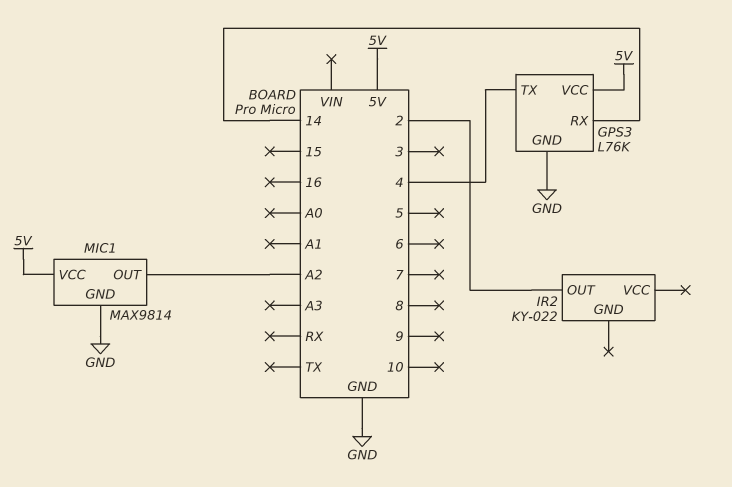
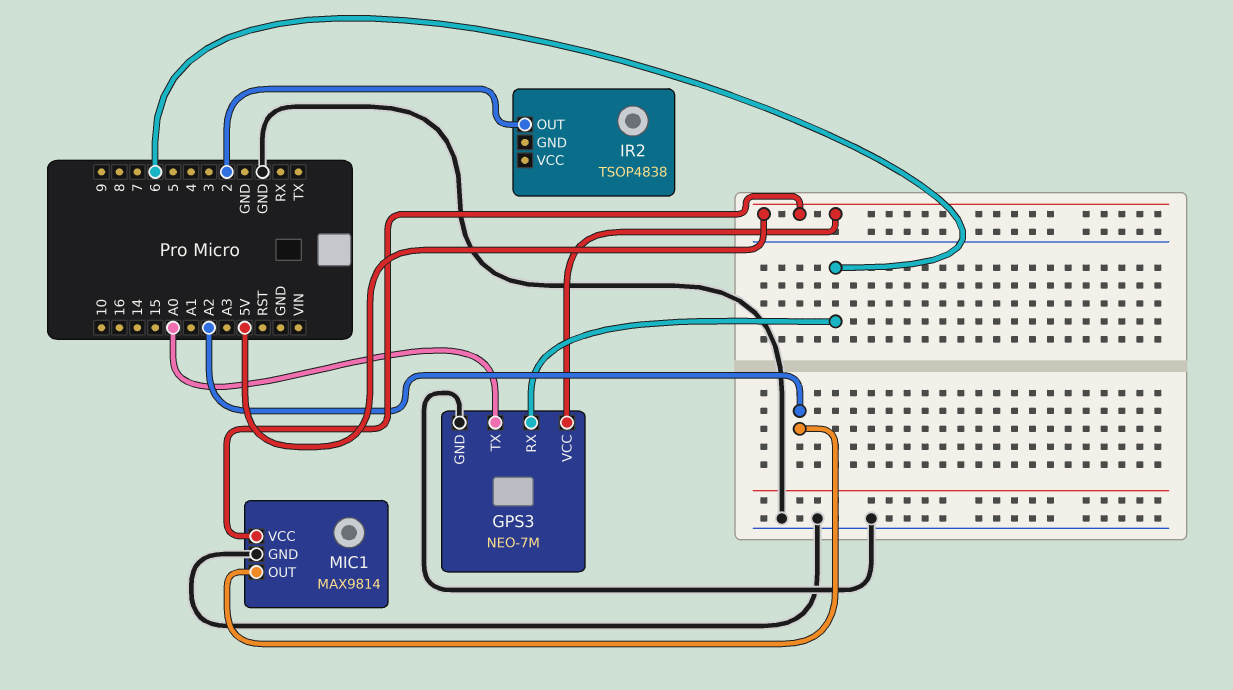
GPS3: L76K -> NEO-7M
GPS3 pin RX: 14 -> 6
GPS3 pin TX: 4 -> A0
IR2: KY-022 -> TSOP4838

